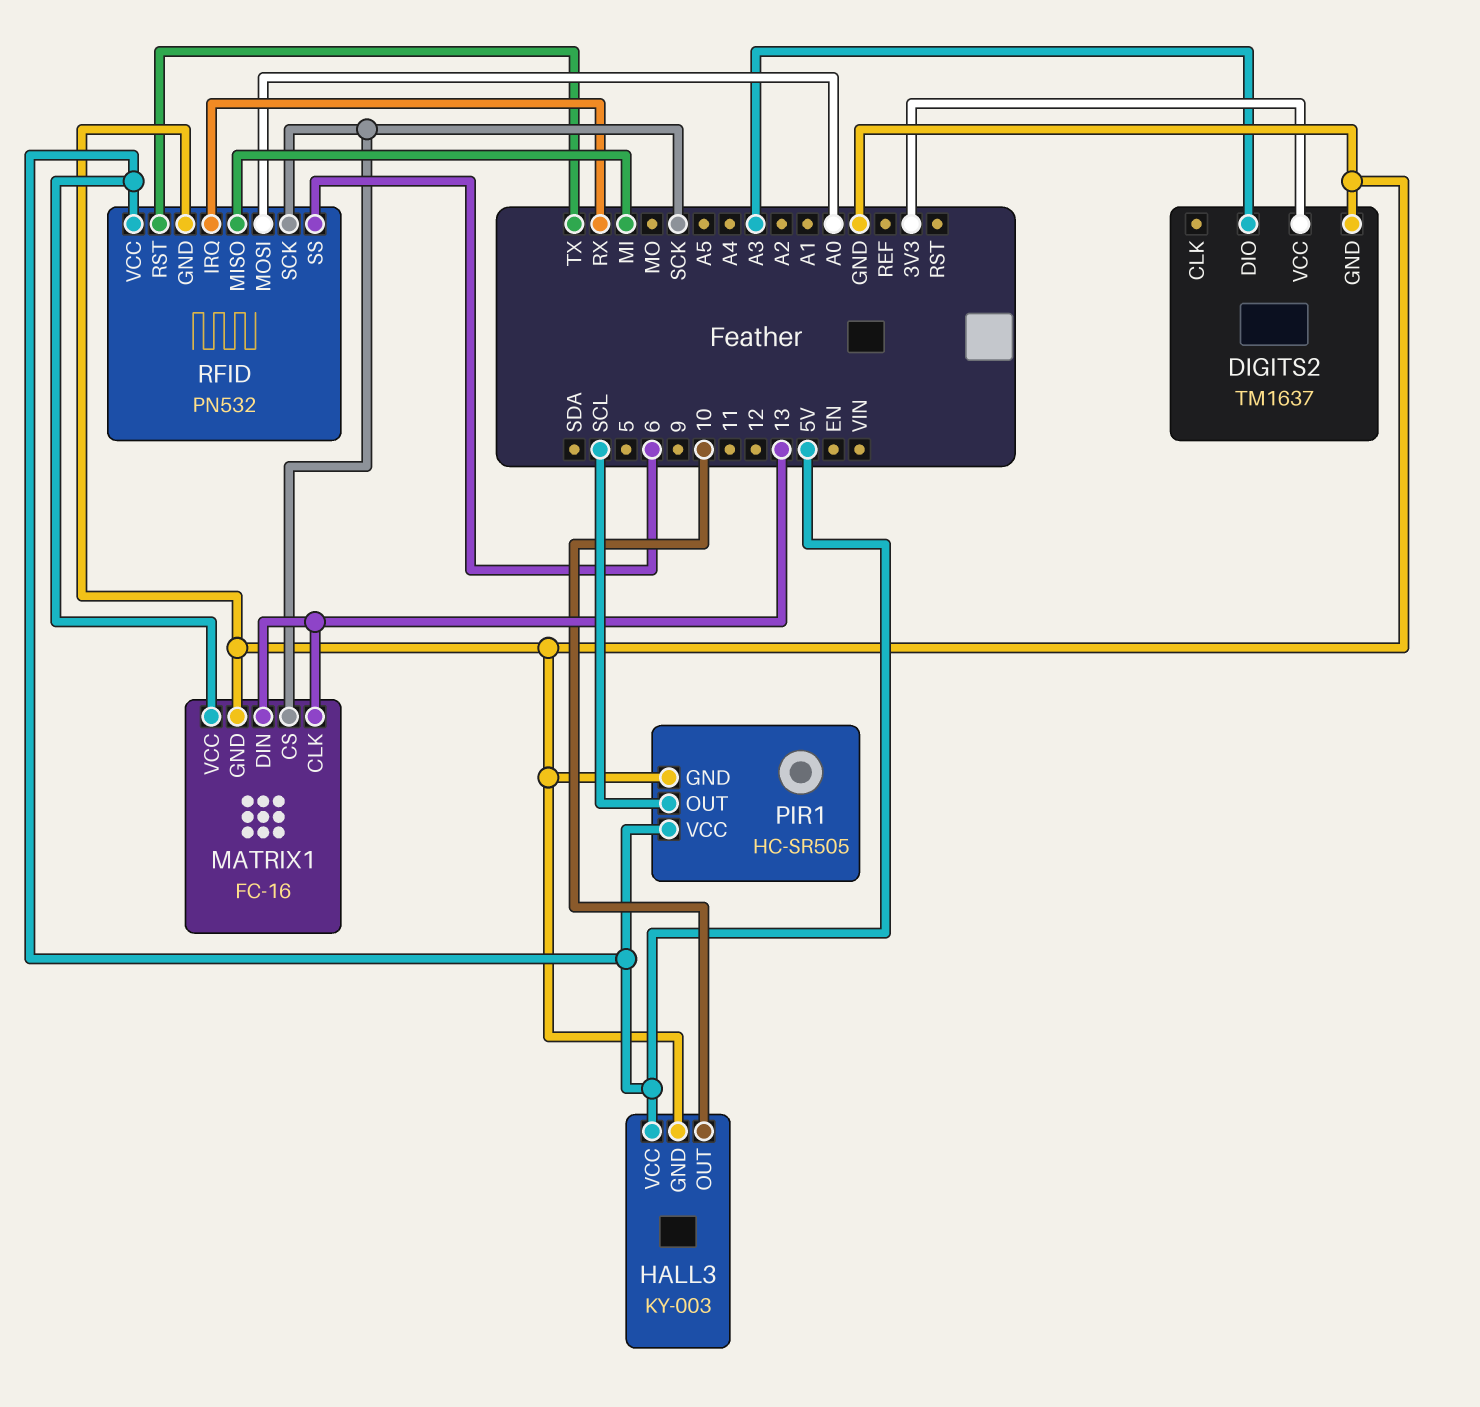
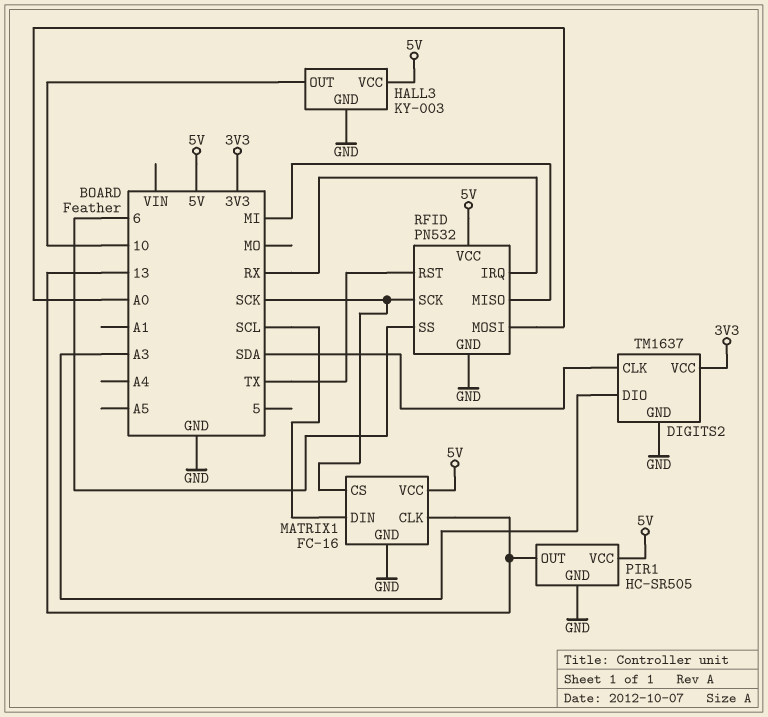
DIGITS2 pin CLK: none -> SDA
MATRIX1 pin DIN: 13 -> SCL
PIR1 pin OUT: SCL -> 13

